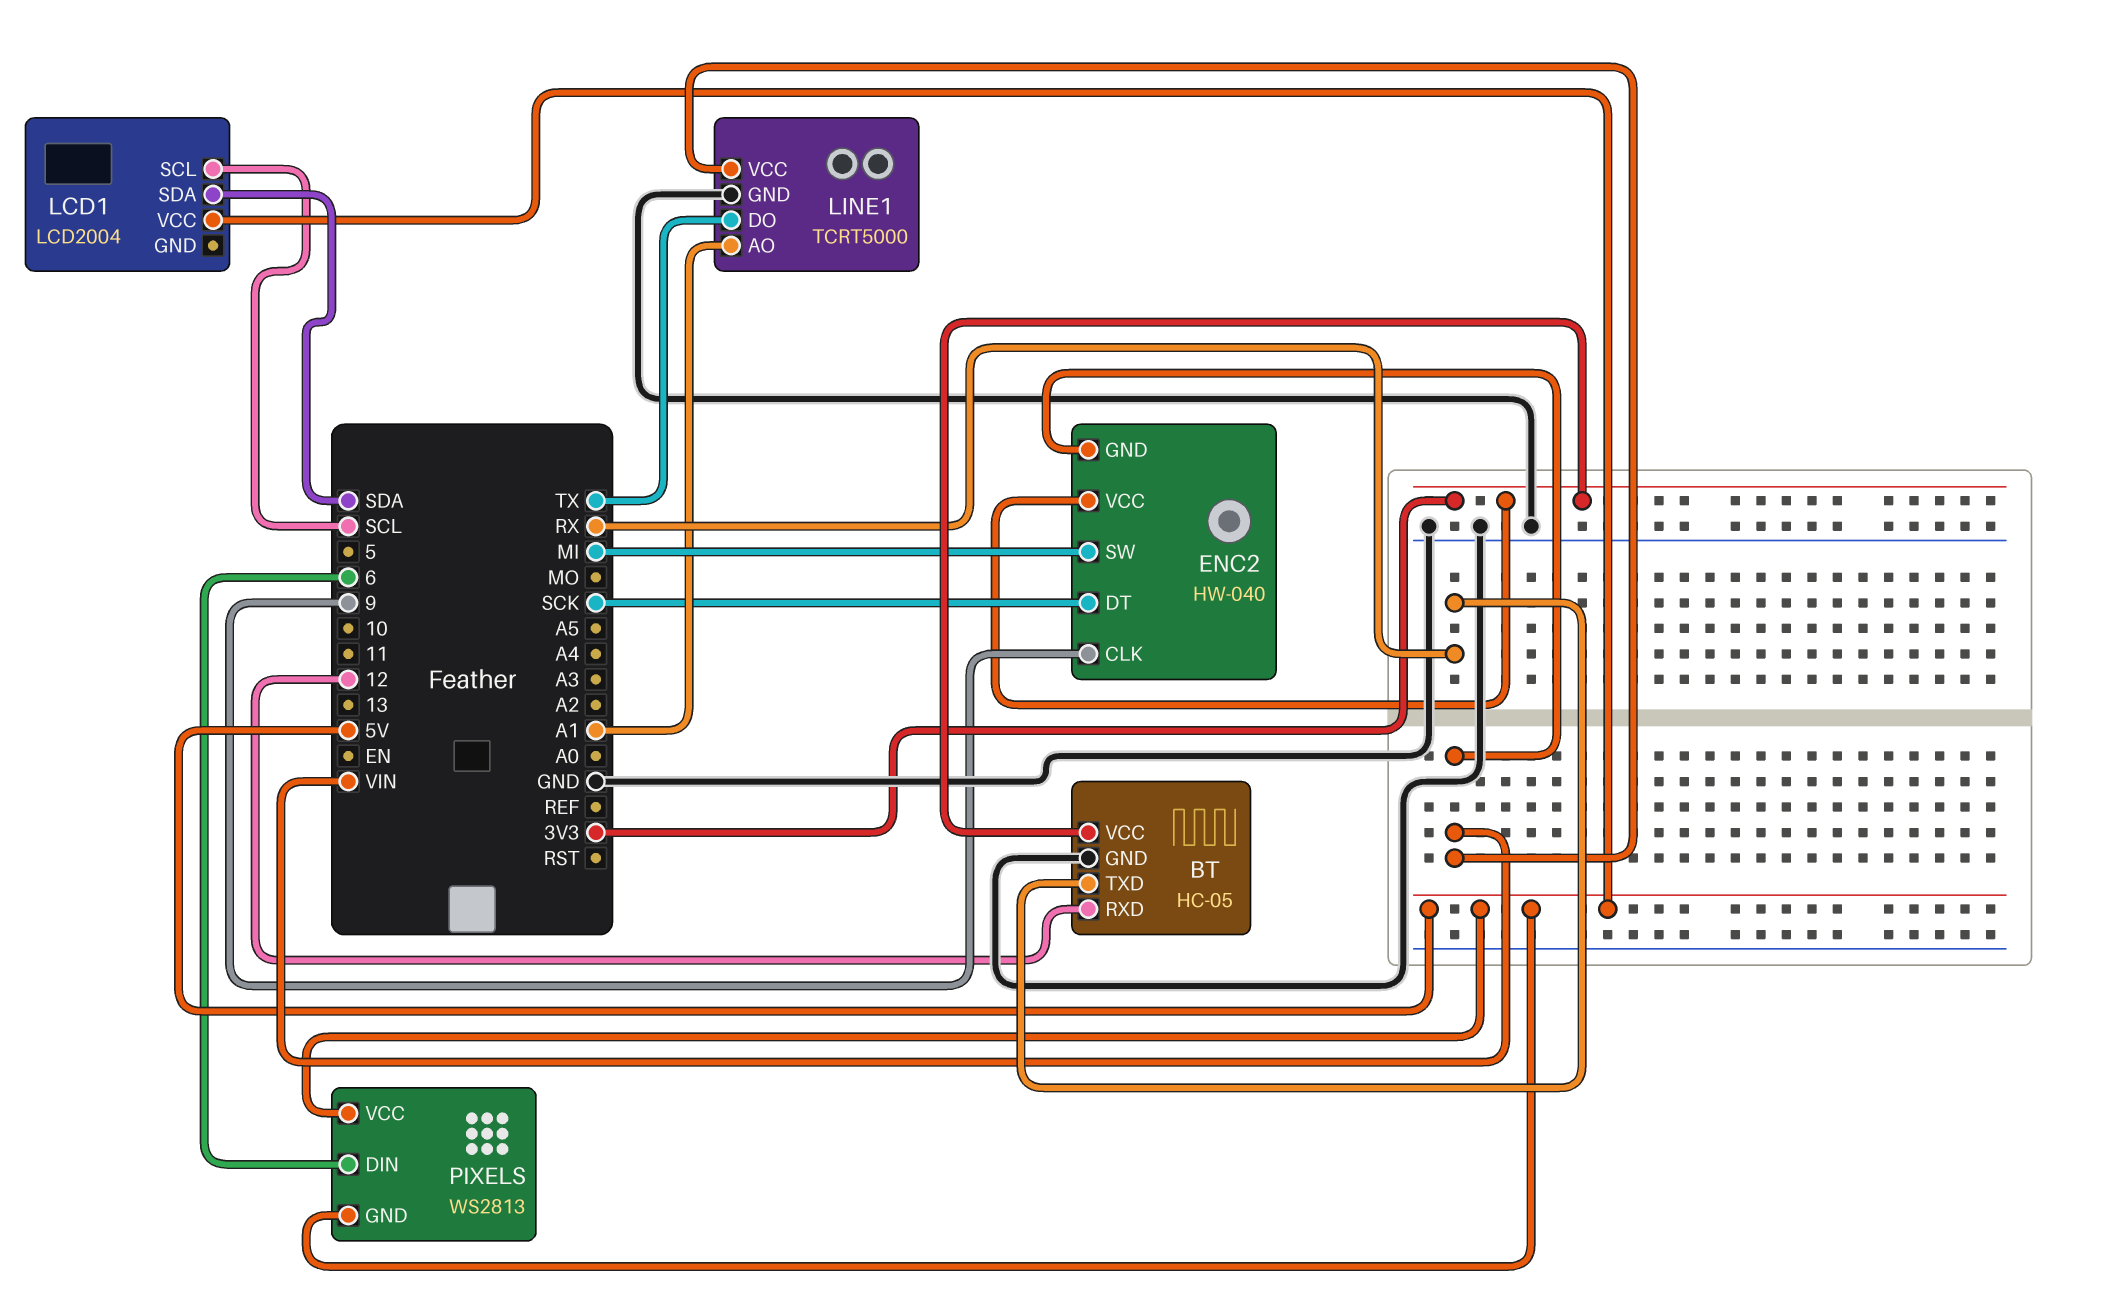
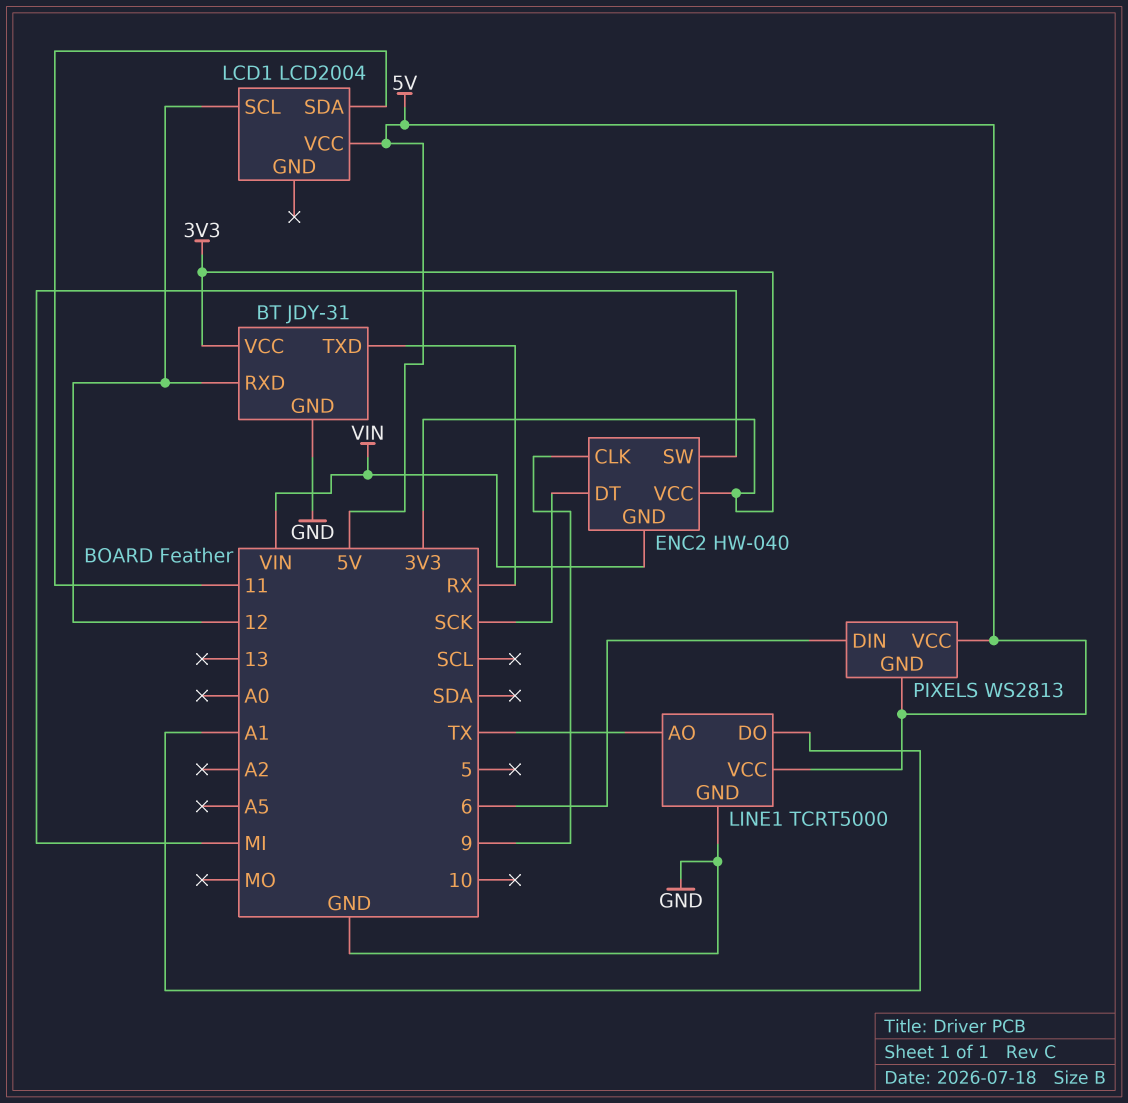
BT: HC-05 -> JDY-31
LCD1 pin SCL: SCL -> 12
LCD1 pin SDA: SDA -> 11
LINE1 pin AO: A1 -> TX
LINE1 pin DO: TX -> A1
LINE1 pin VCC: VIN -> 5V

